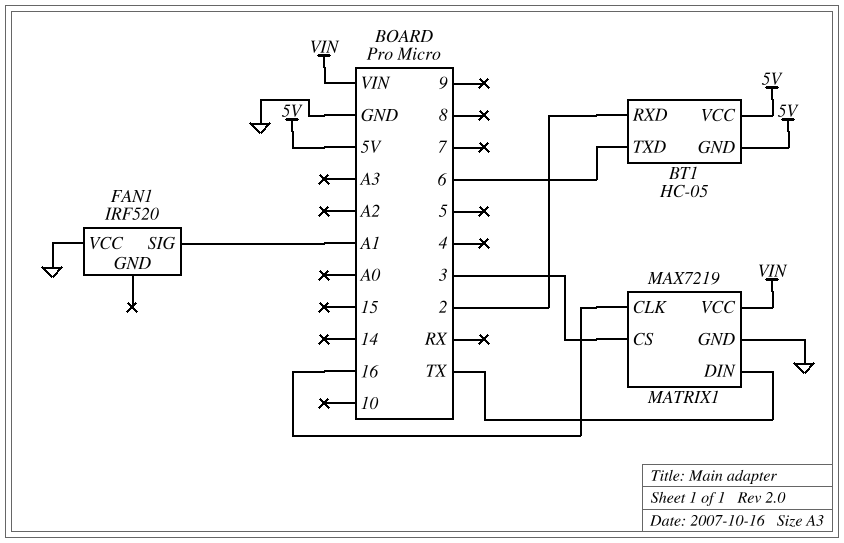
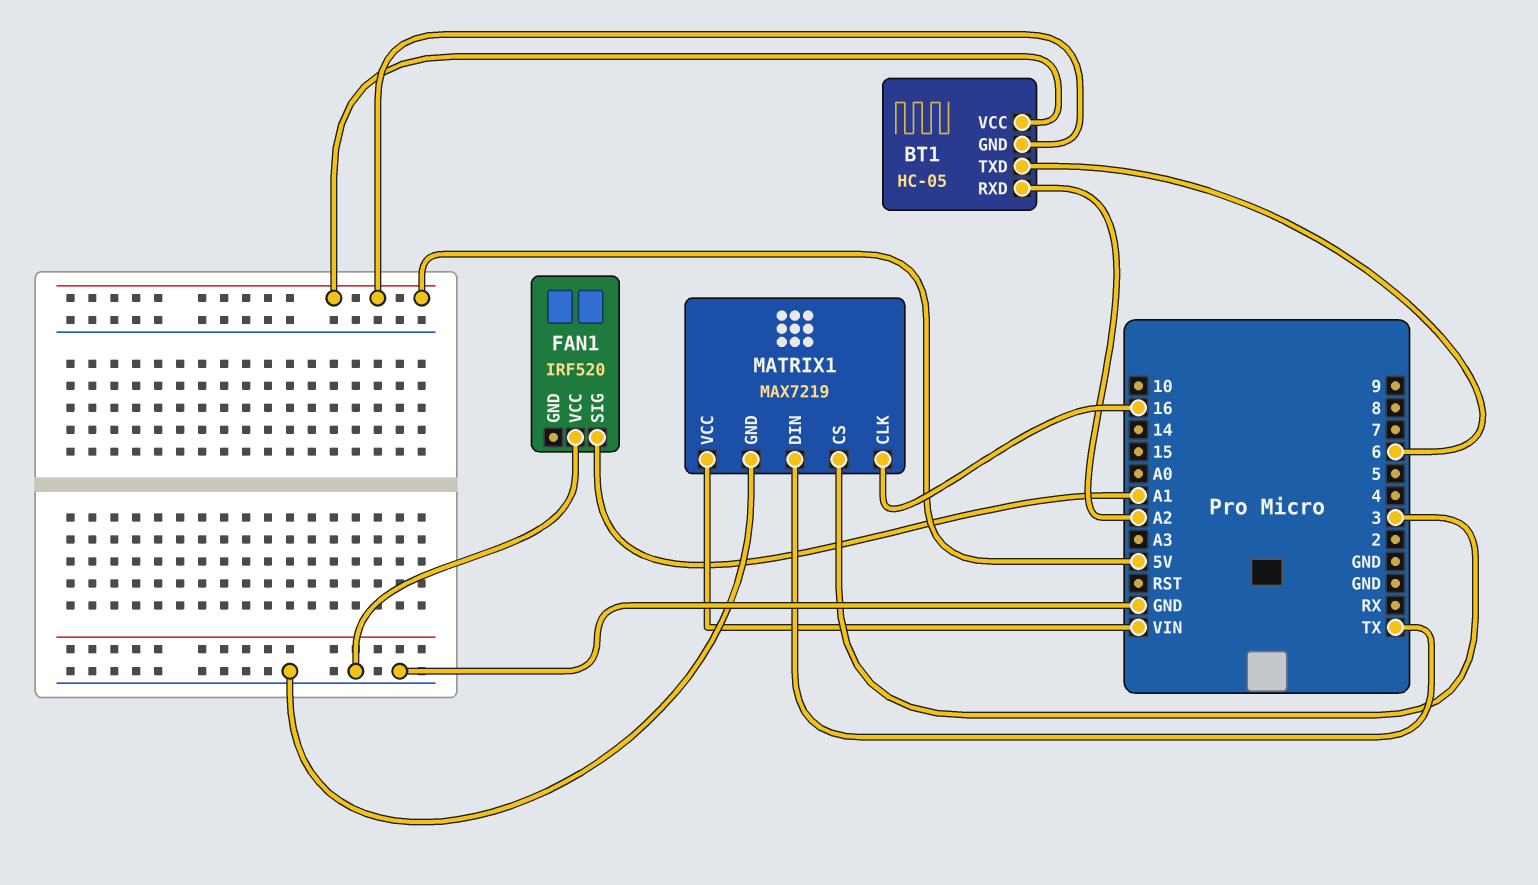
BT1 pin RXD: 2 -> A2

